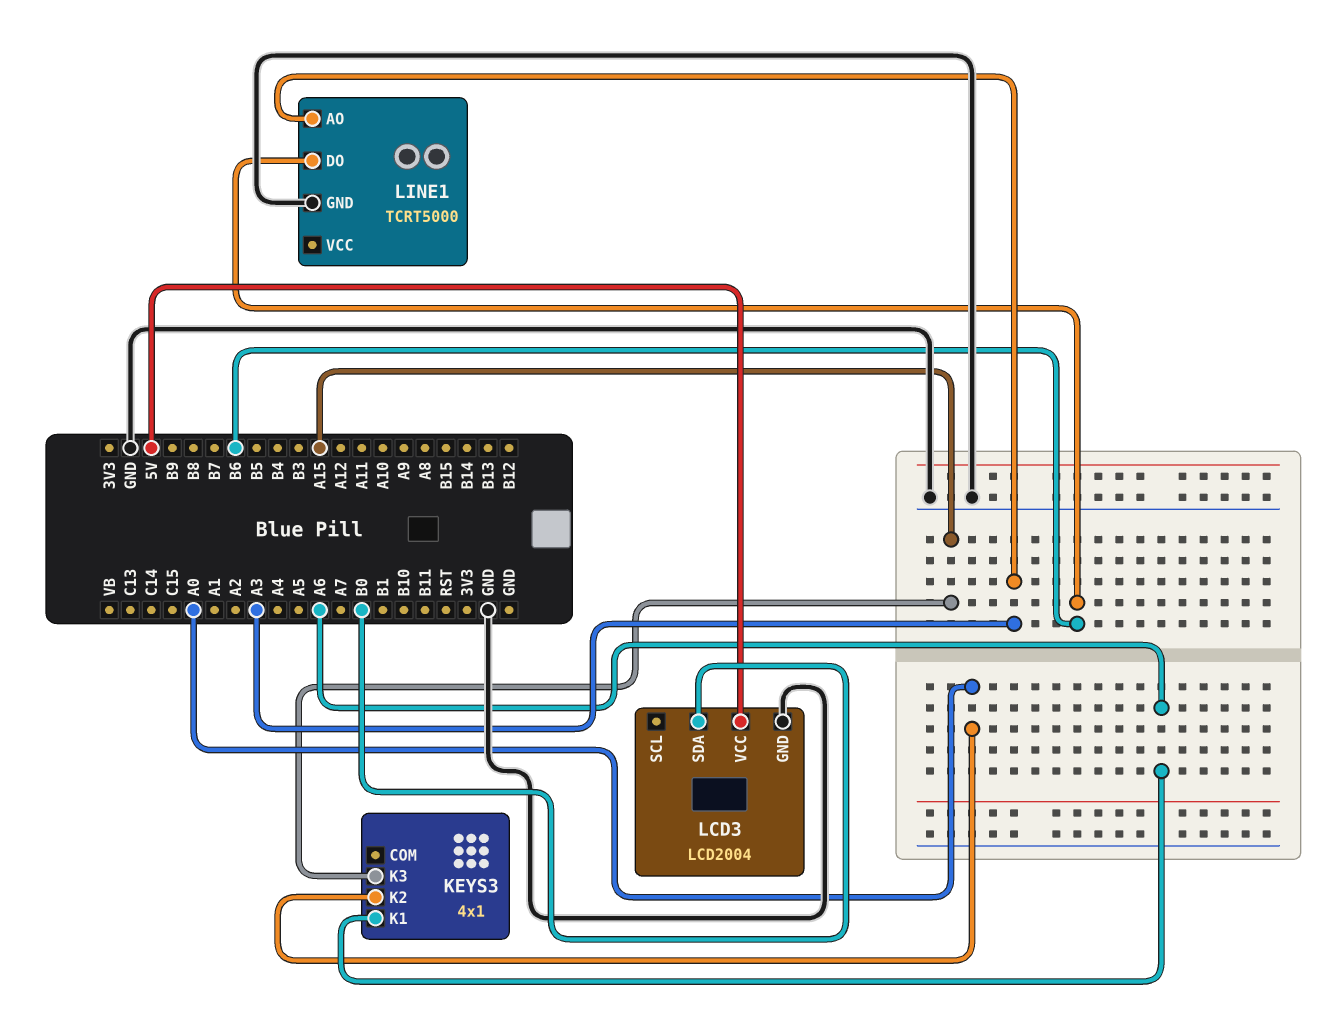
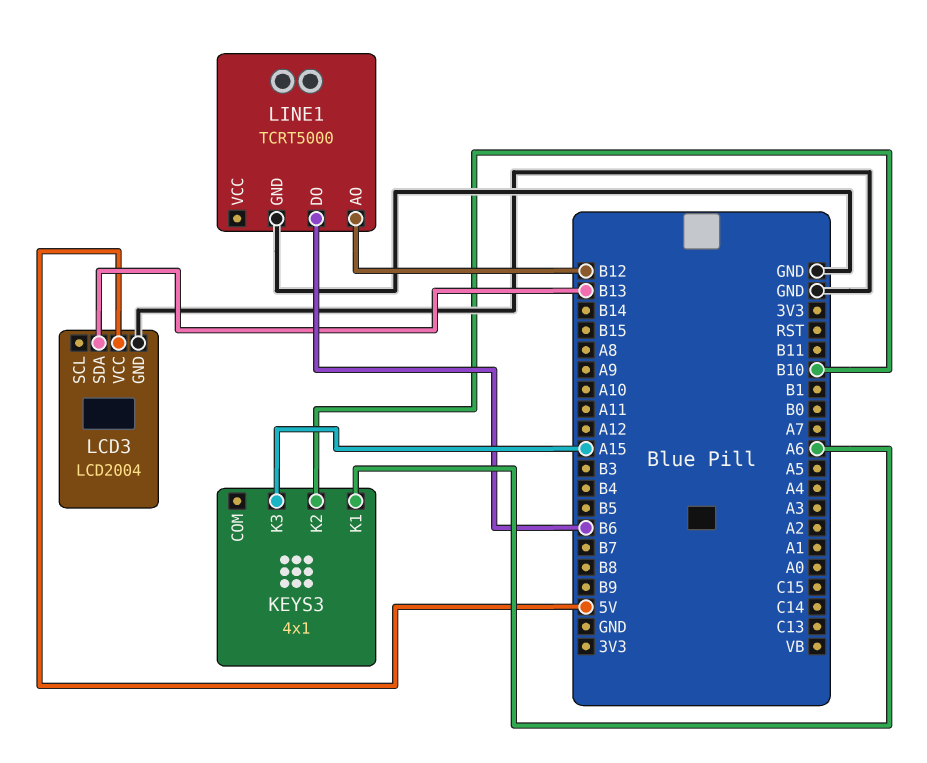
KEYS3 pin K2: A0 -> B10
LCD3 pin SDA: B0 -> B13
LINE1 pin AO: A3 -> B12

